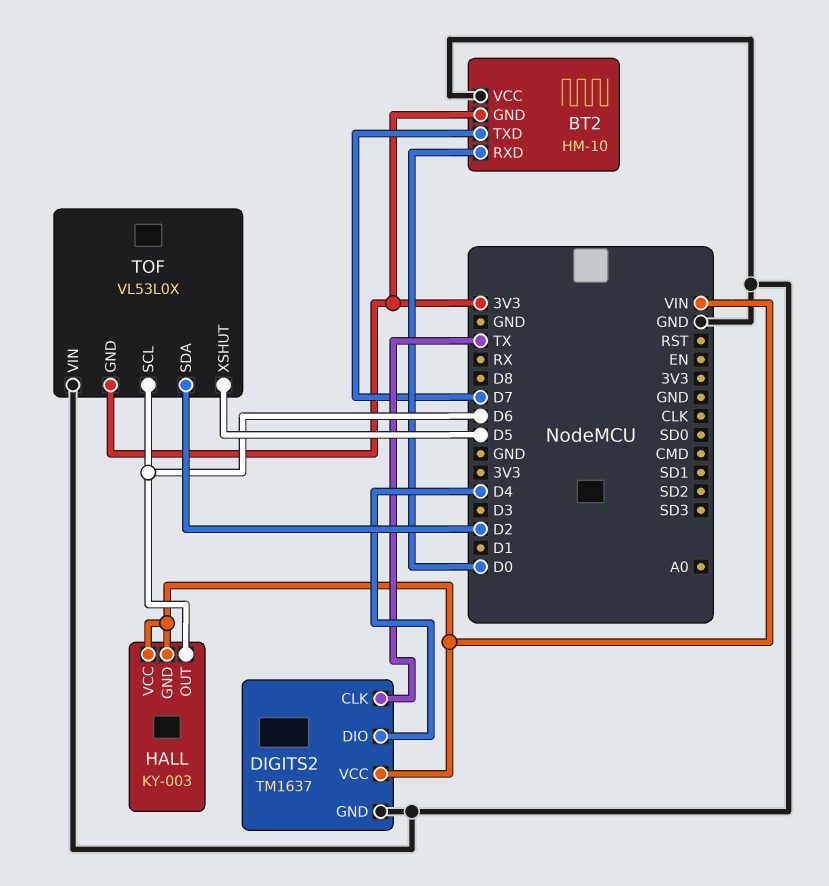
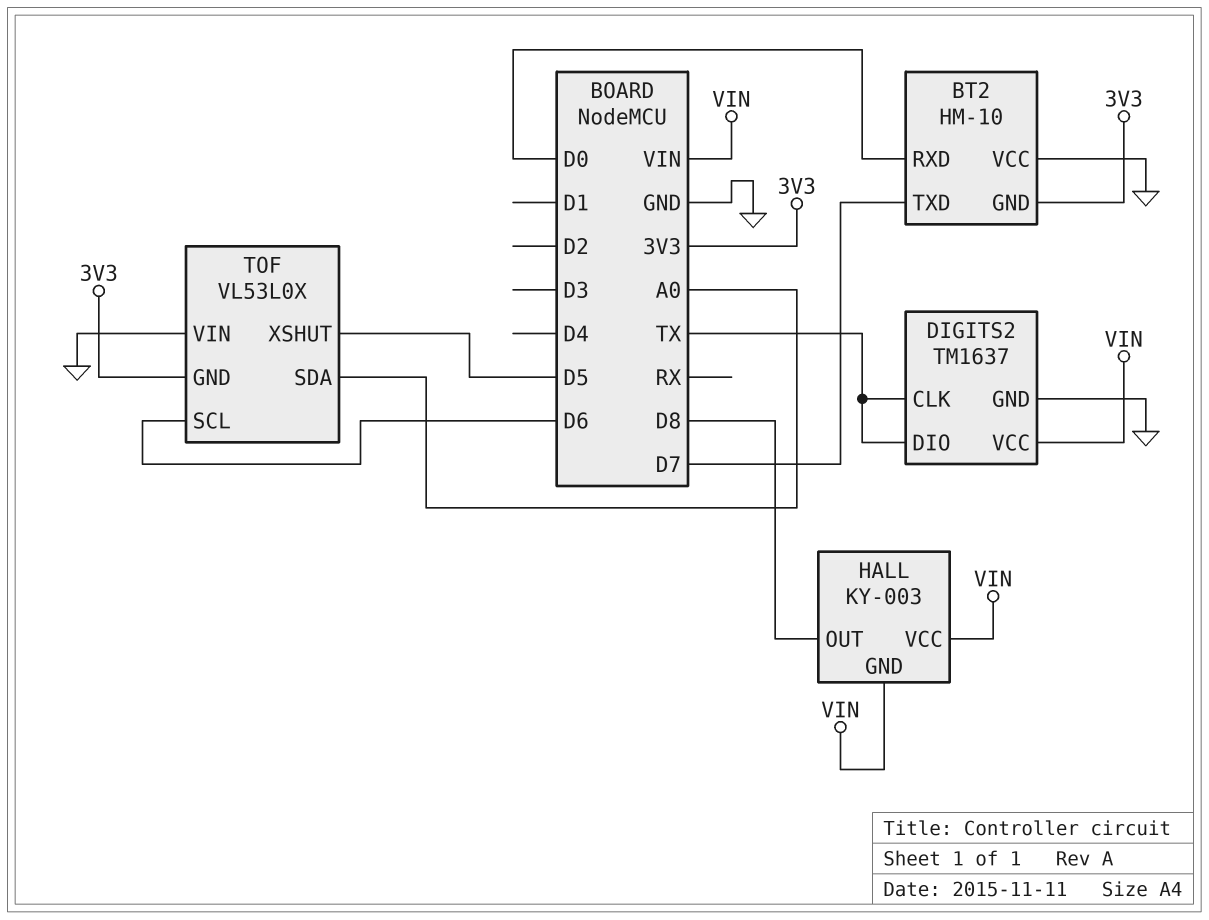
DIGITS2 pin DIO: D4 -> TX
HALL pin OUT: D6 -> D8
TOF pin SDA: D2 -> A0

